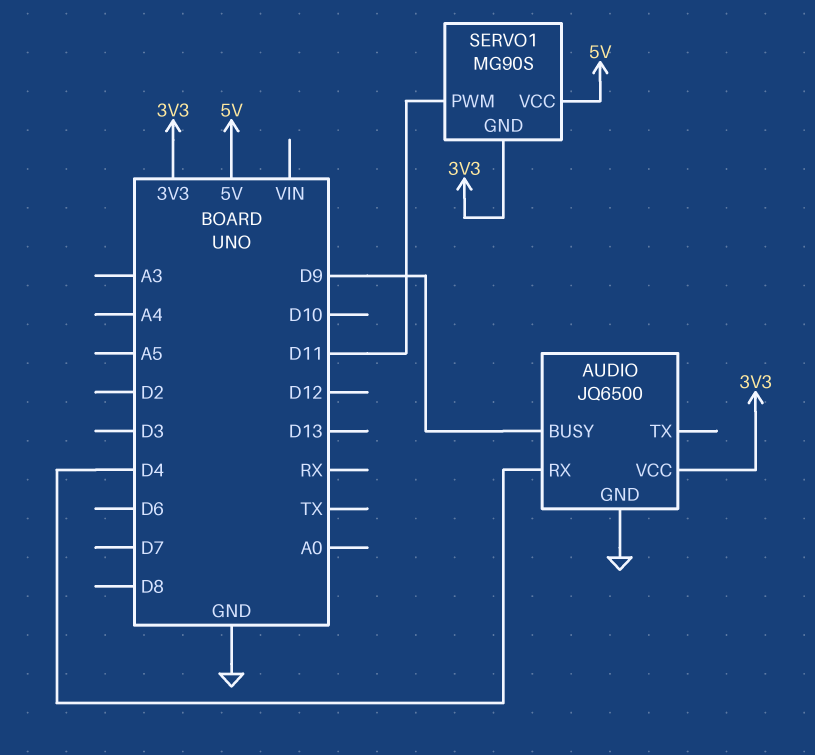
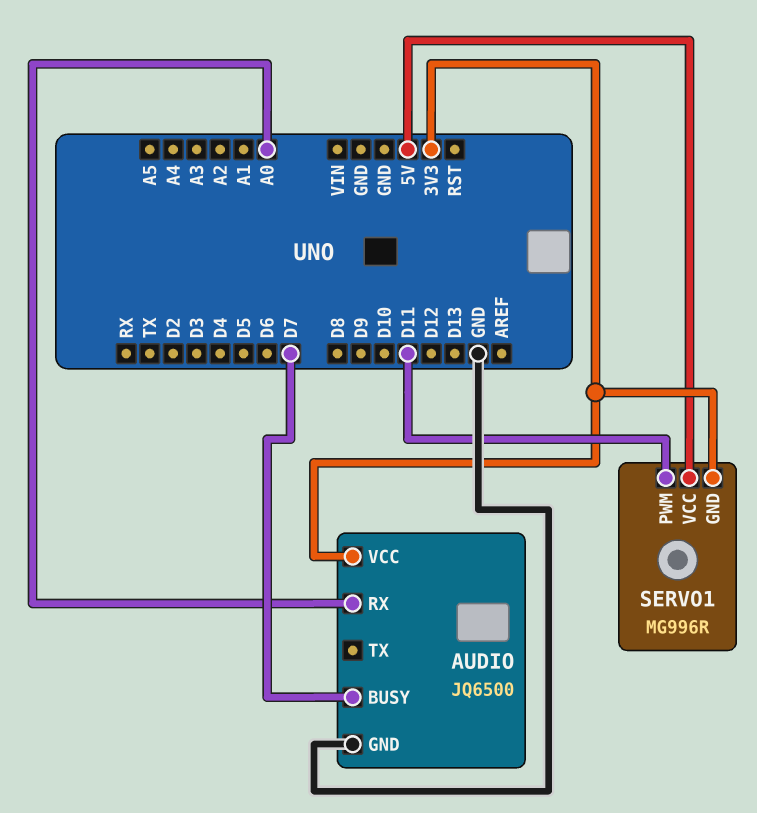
AUDIO pin BUSY: D9 -> D7
AUDIO pin RX: D4 -> A0
SERVO1: MG90S -> MG996R

